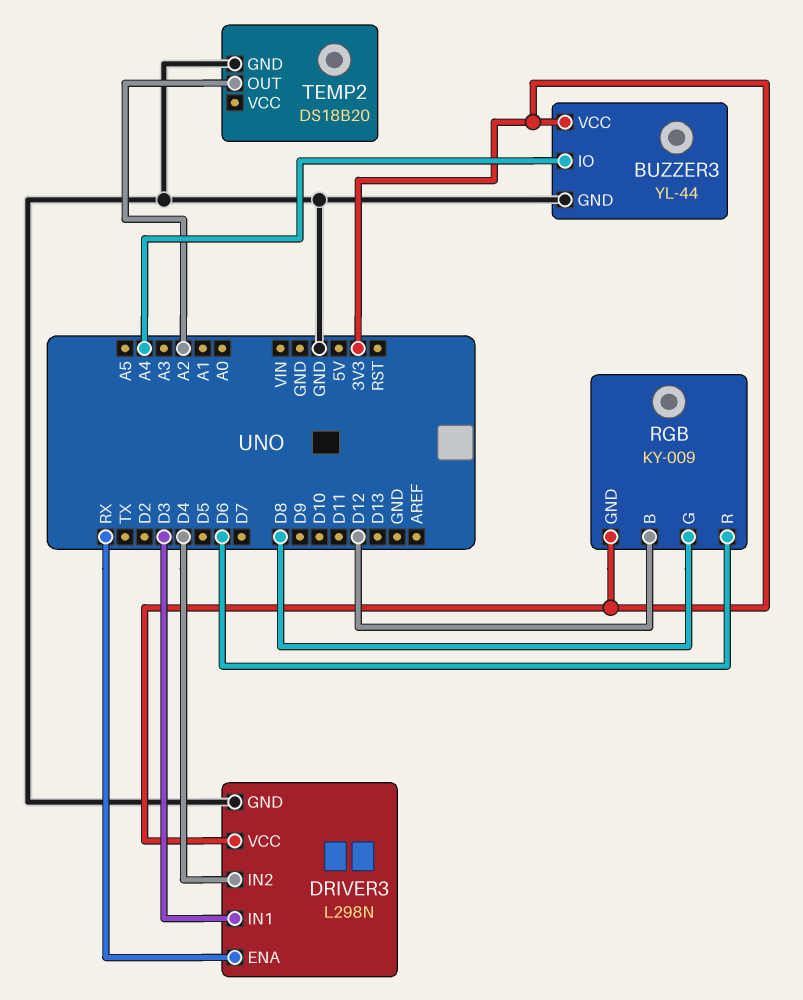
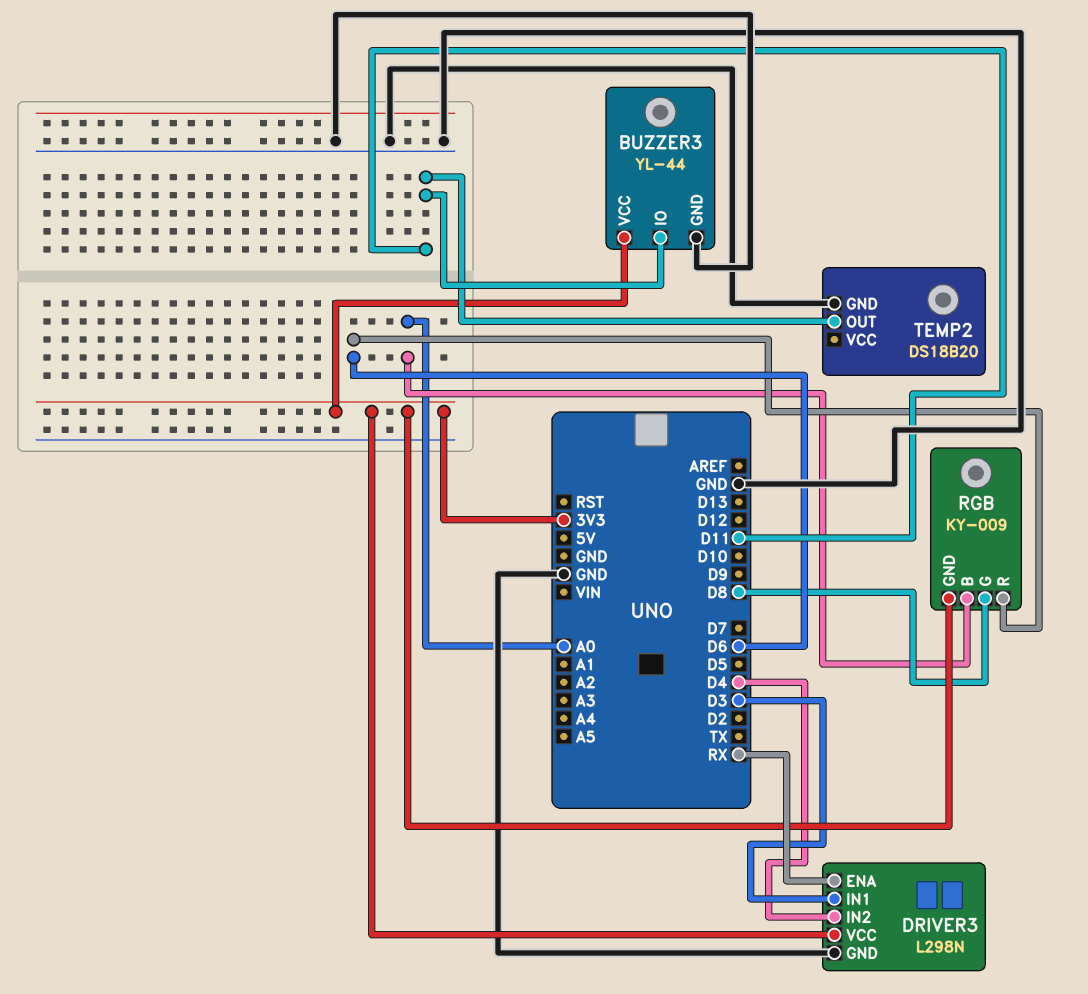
BUZZER3 pin IO: A4 -> D11
RGB pin B: D12 -> A0
TEMP2 pin OUT: A2 -> D11

